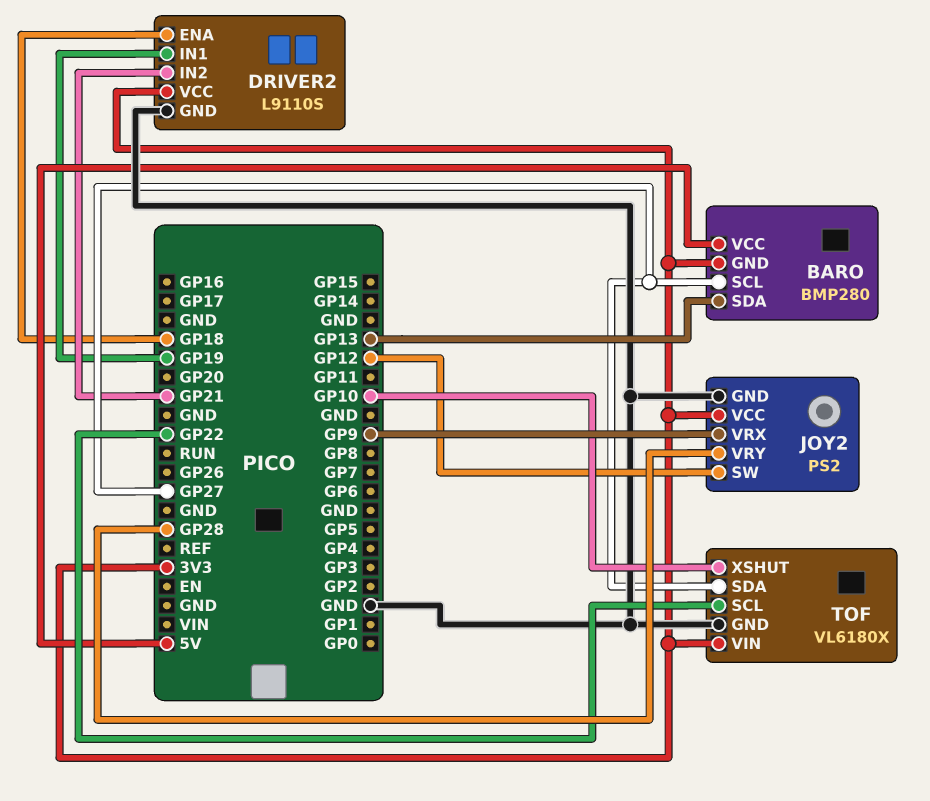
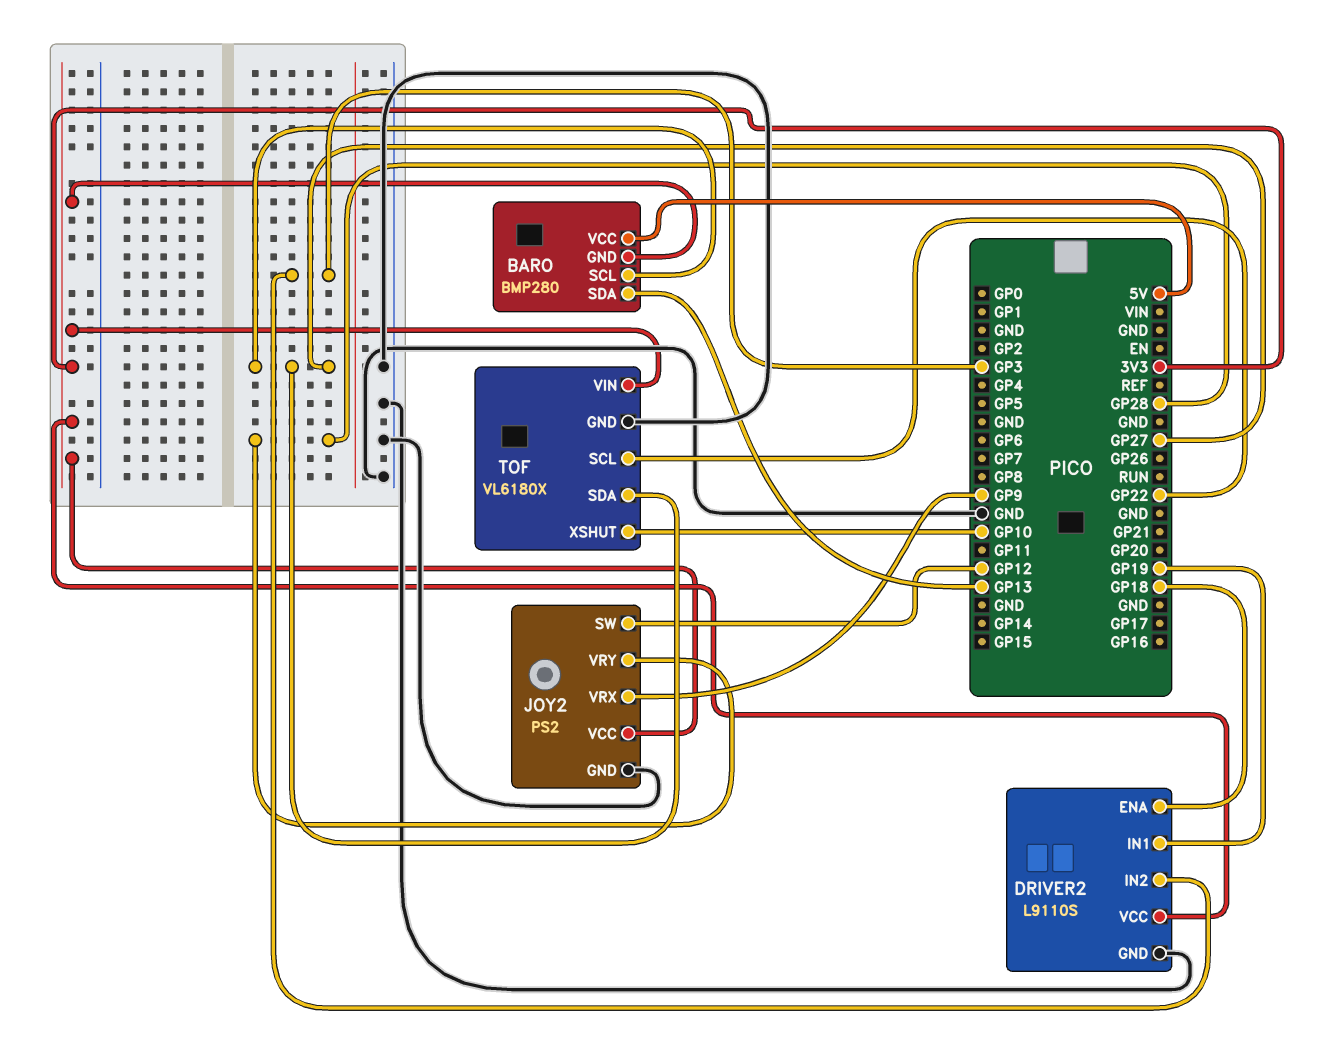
DRIVER2 pin IN2: GP21 -> GP3

